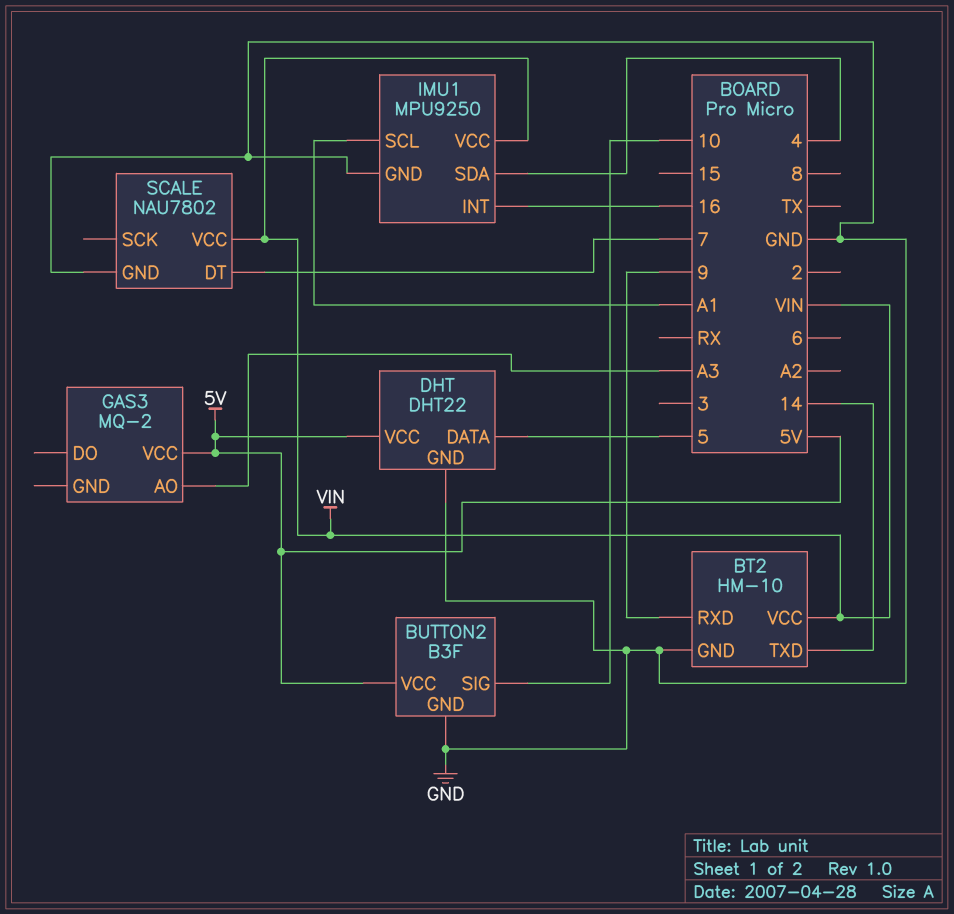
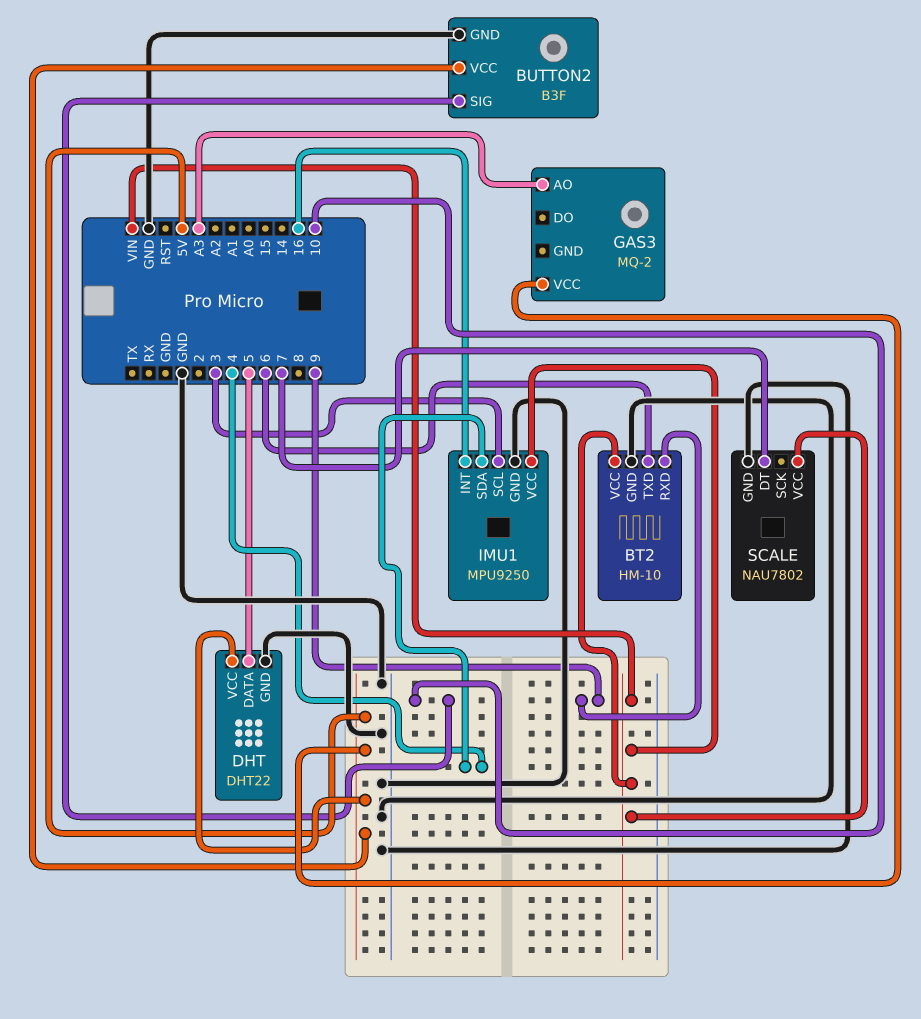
BT2 pin TXD: 14 -> 6
IMU1 pin SCL: A1 -> 3

